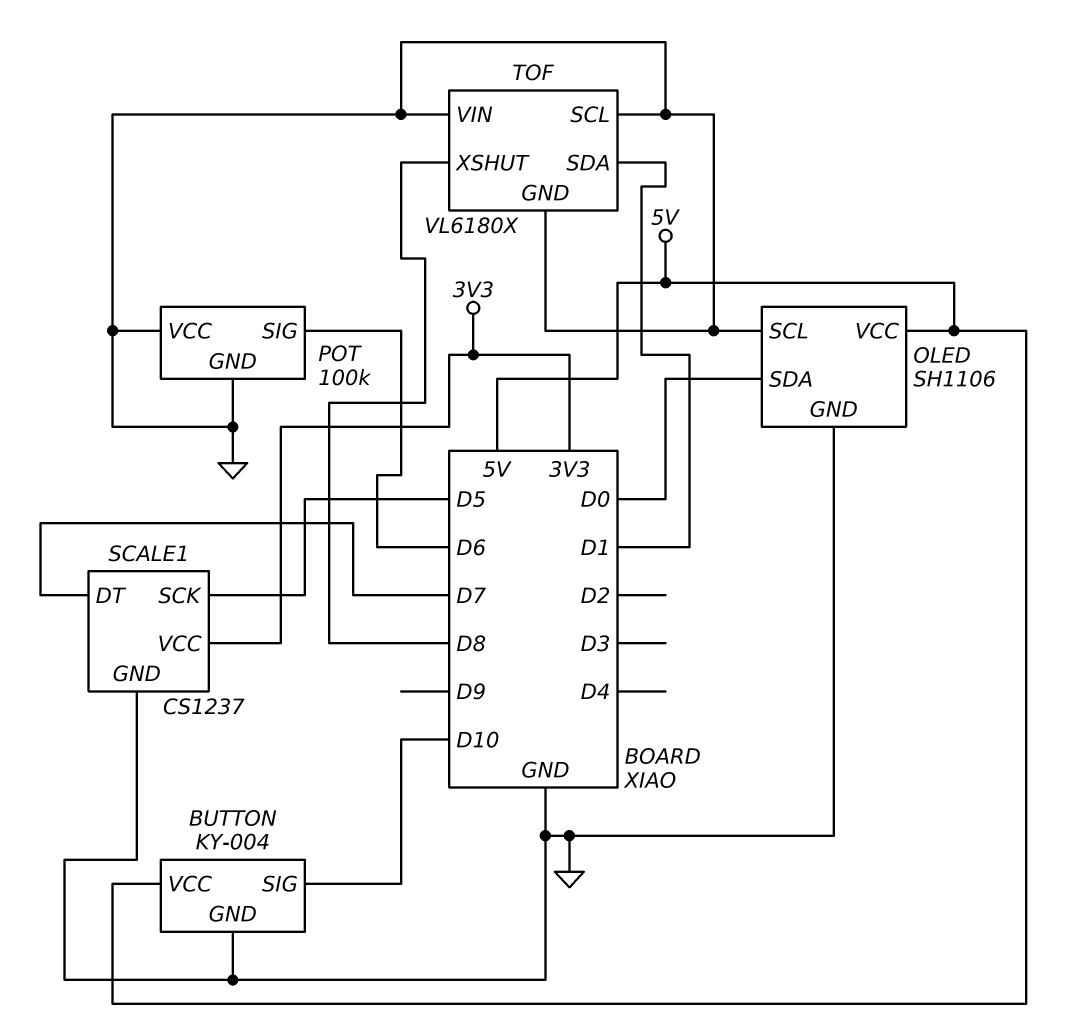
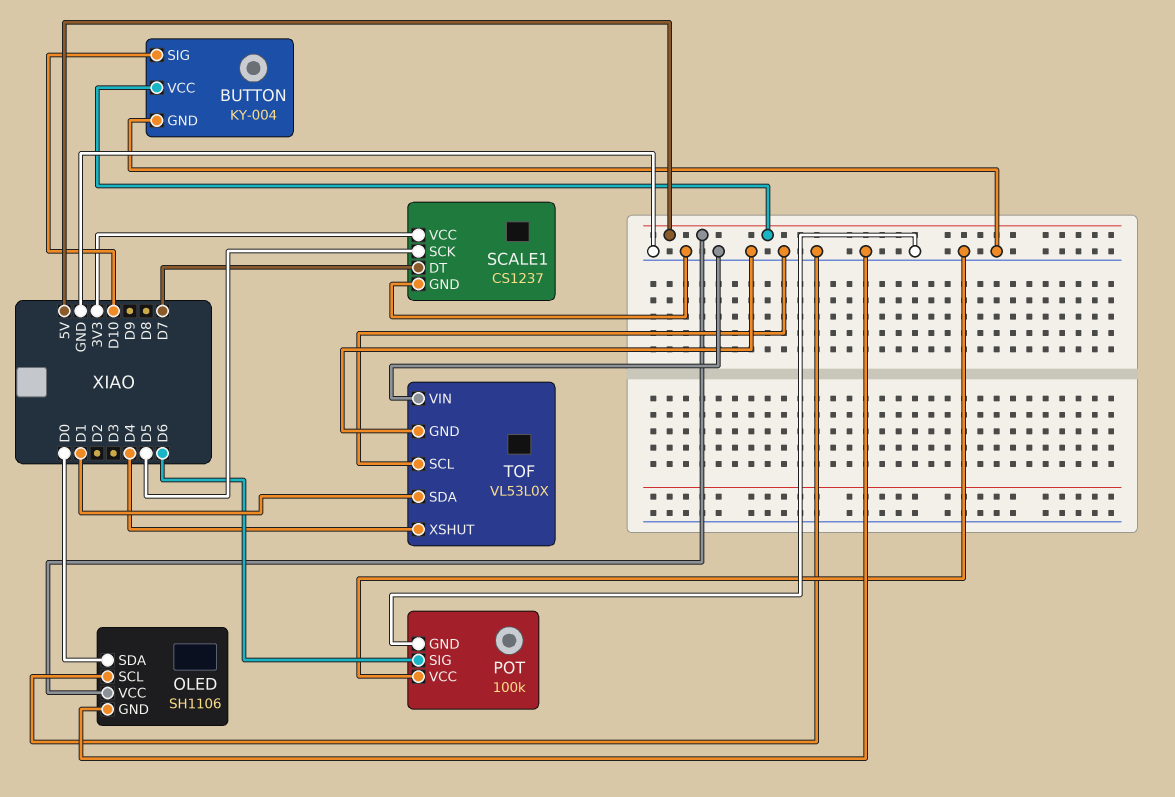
TOF: VL6180X -> VL53L0X
TOF pin XSHUT: D8 -> D4

